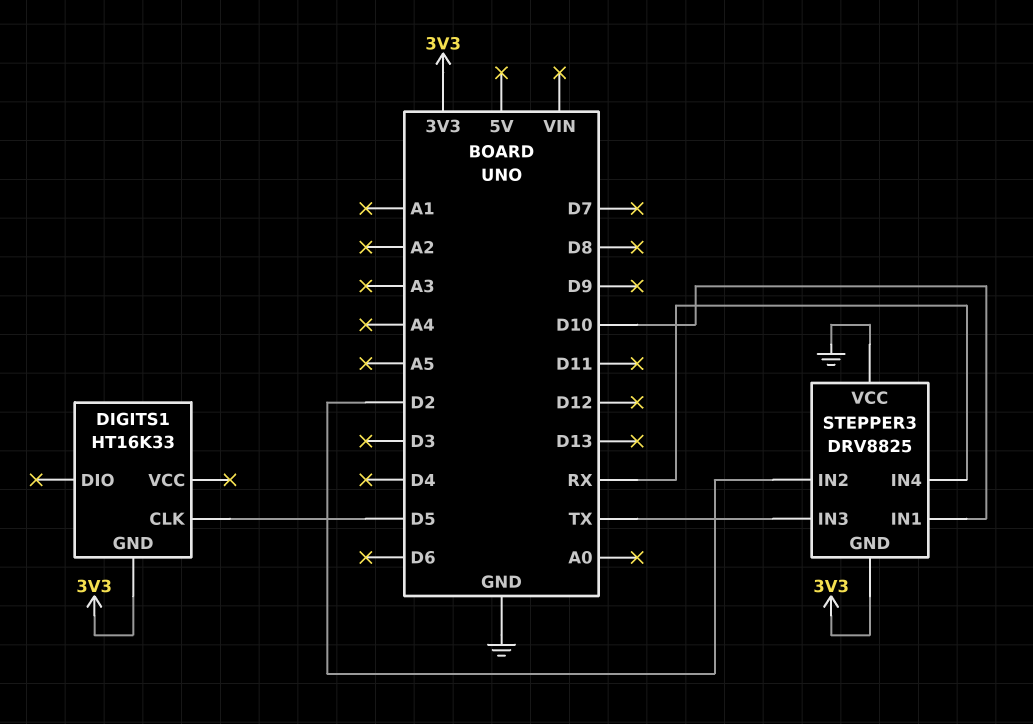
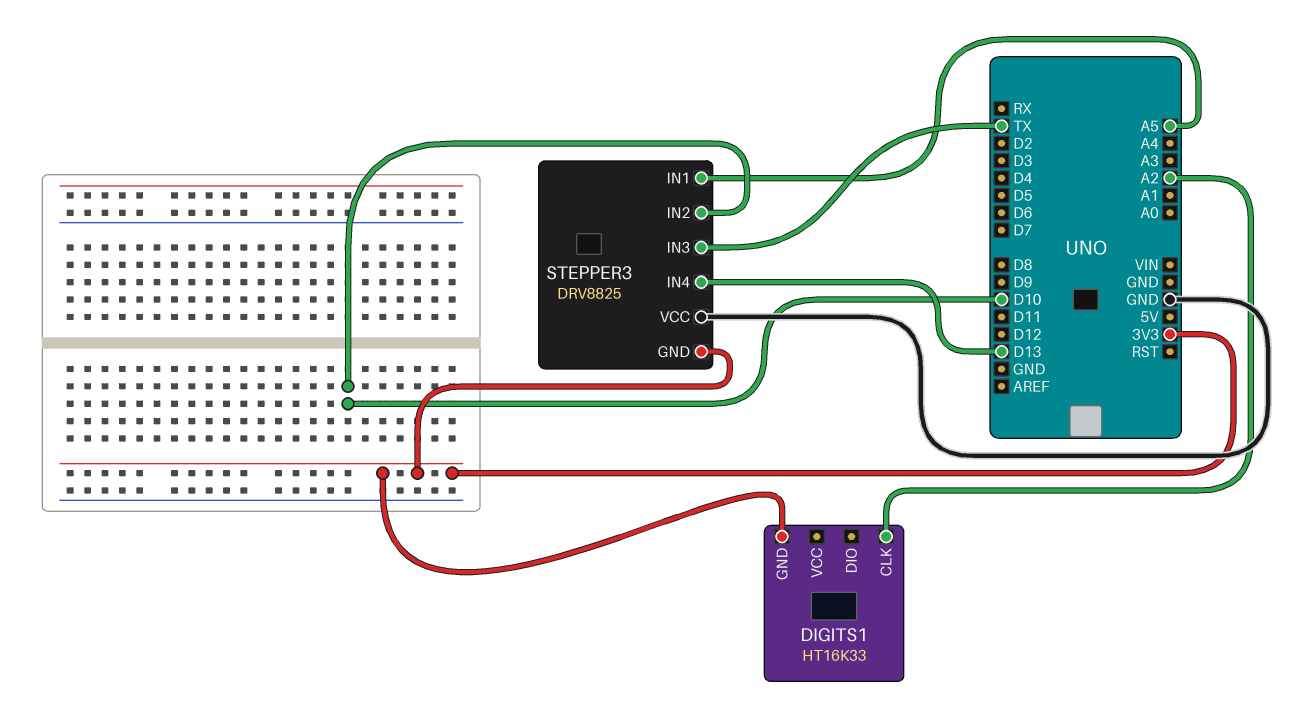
DIGITS1 pin CLK: D5 -> A2
STEPPER3 pin IN1: D10 -> A5
STEPPER3 pin IN2: D2 -> D10
STEPPER3 pin IN4: RX -> D13

